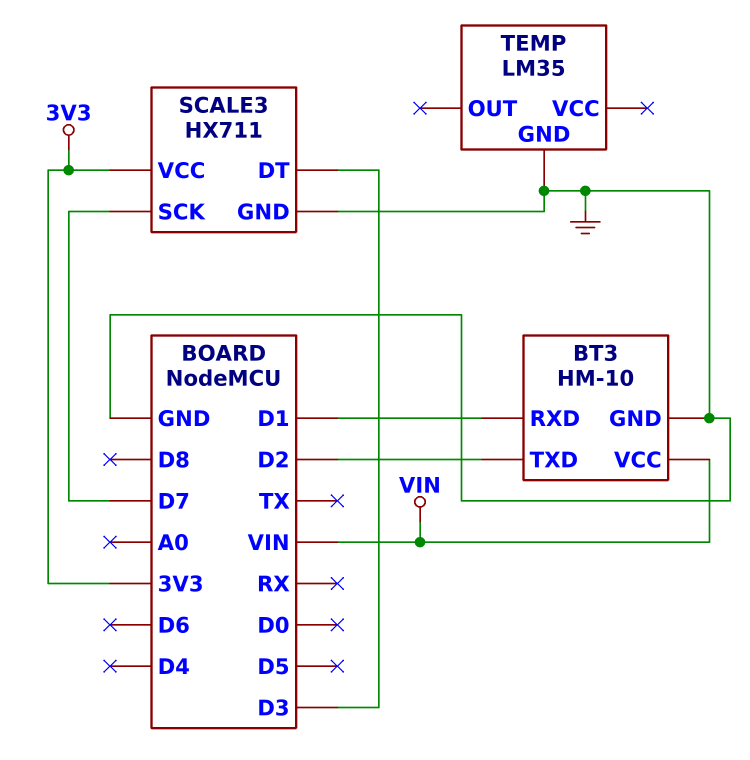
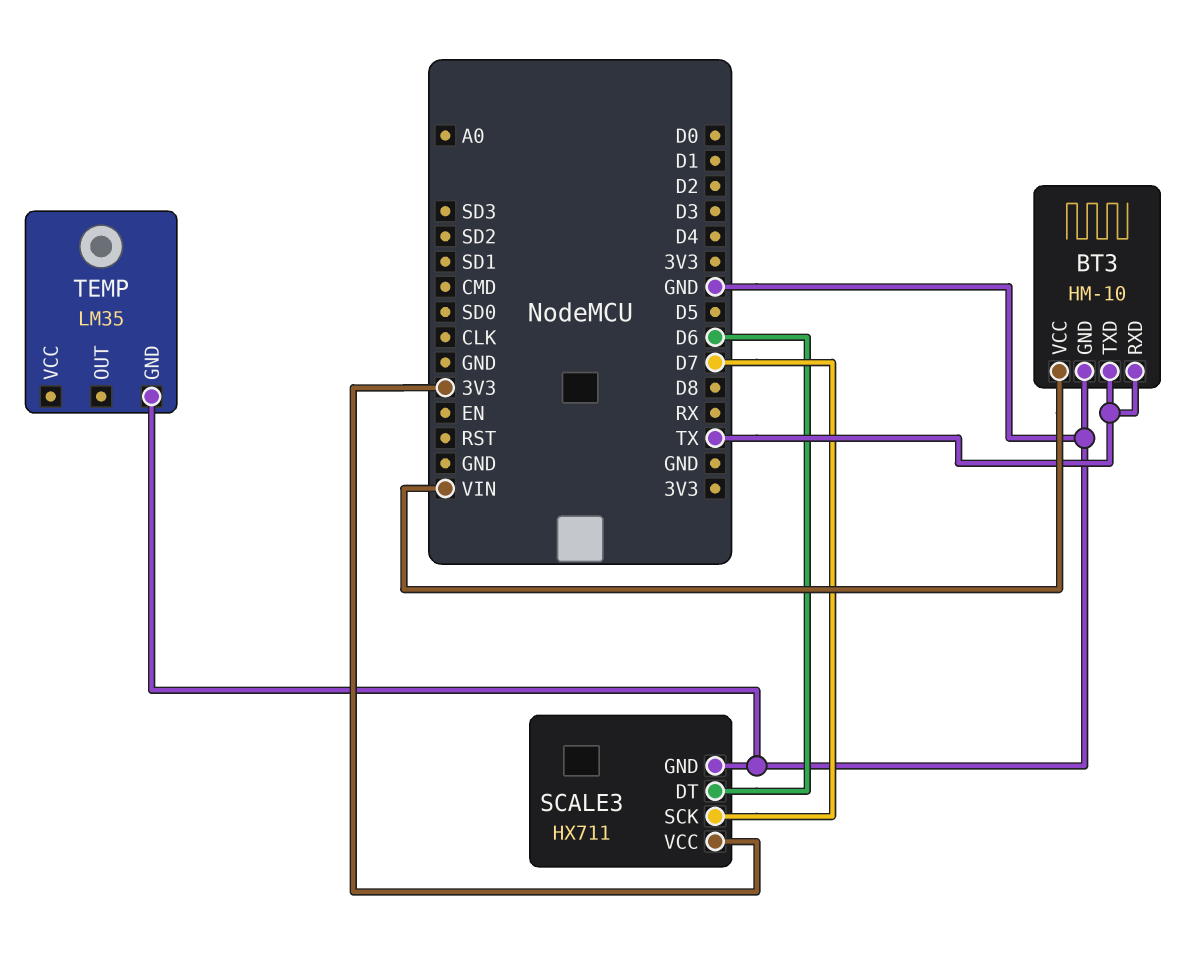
BT3 pin RXD: D1 -> TX
BT3 pin TXD: D2 -> TX
SCALE3 pin DT: D3 -> D6

